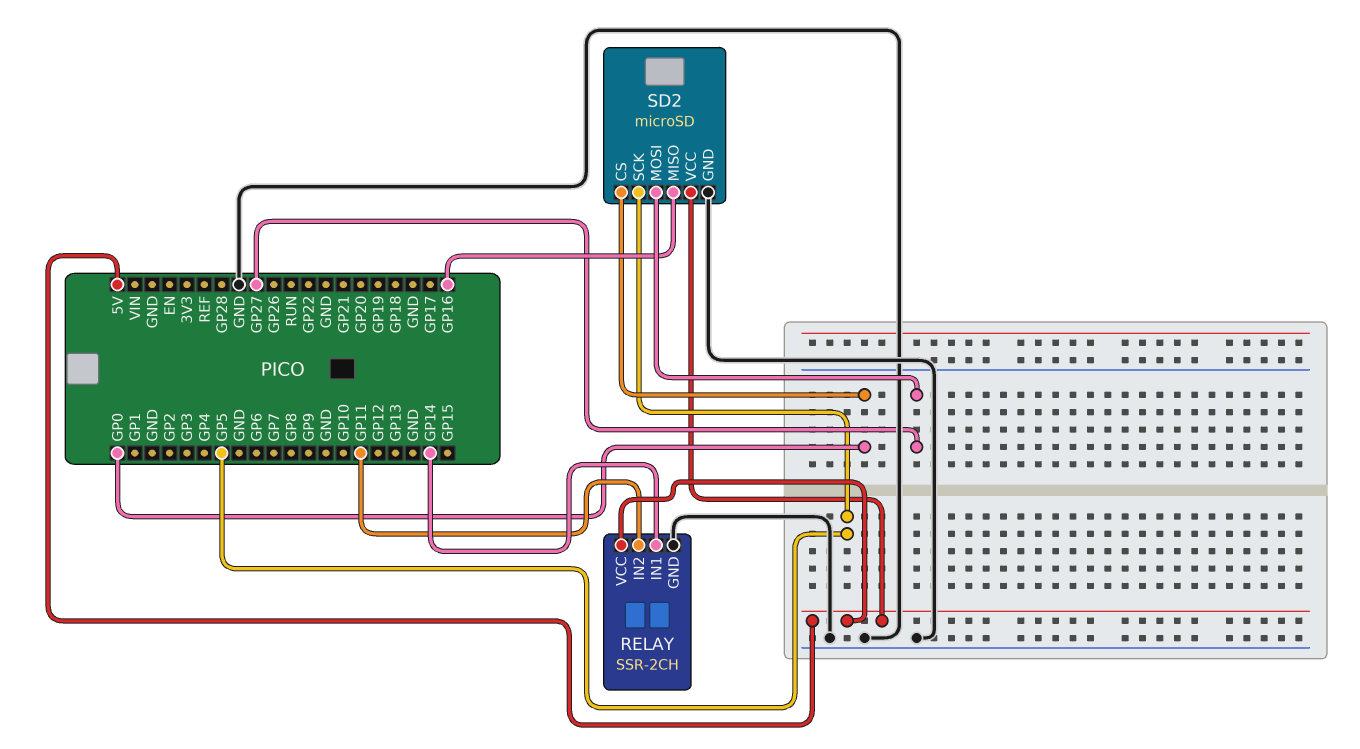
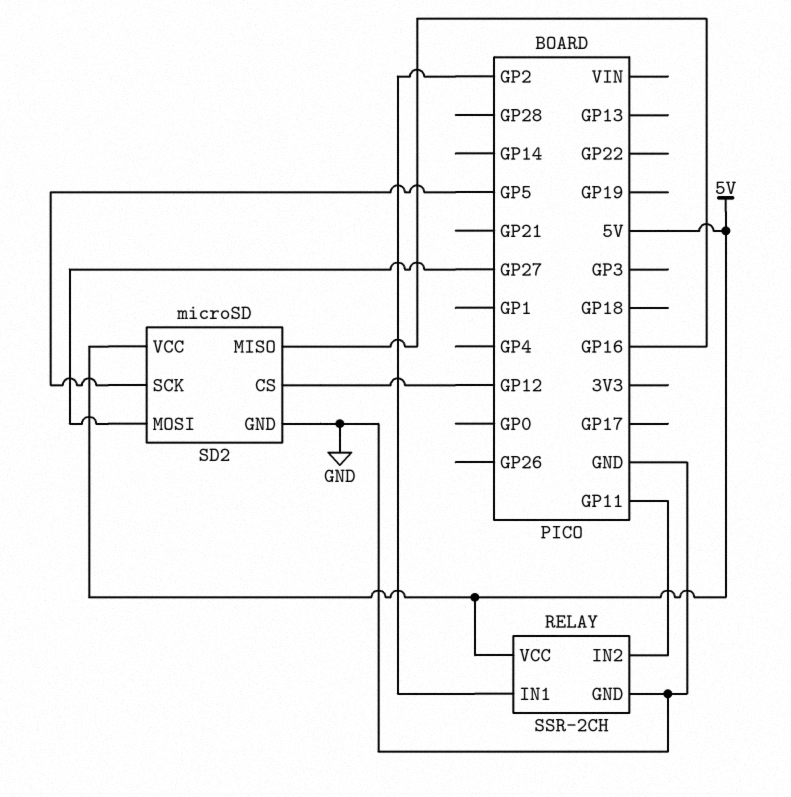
RELAY pin IN1: GP14 -> GP2
SD2 pin CS: GP0 -> GP12

